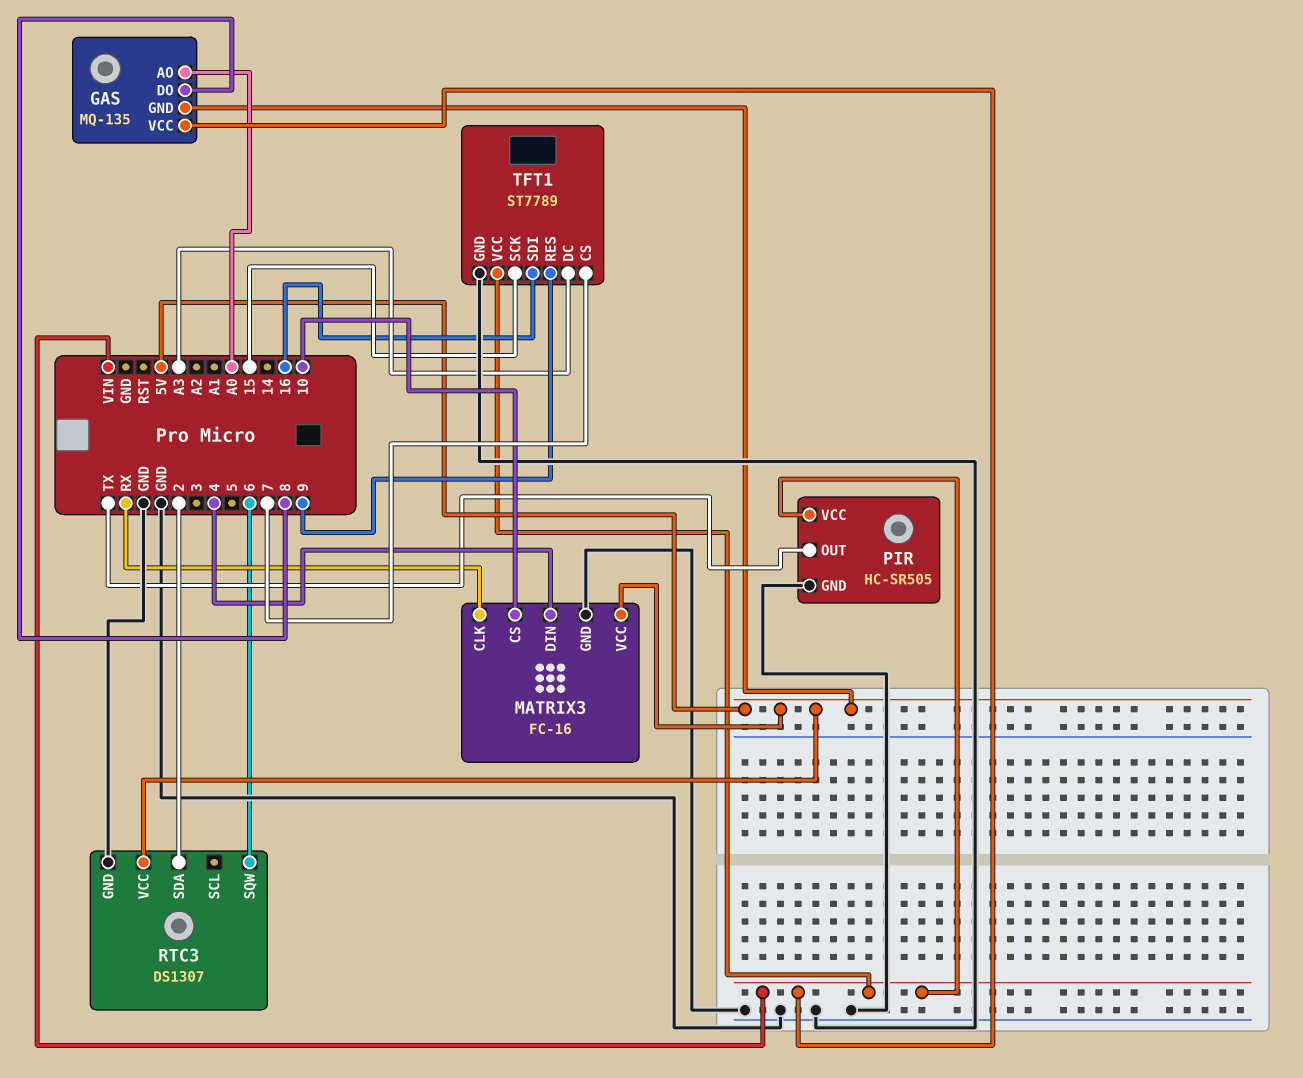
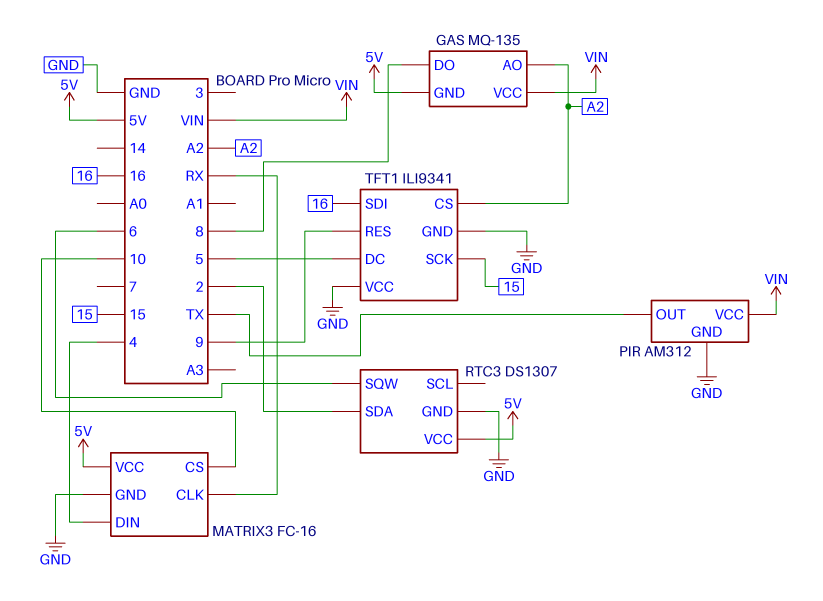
GAS pin AO: A0 -> A2
PIR: HC-SR505 -> AM312
TFT1: ST7789 -> ILI9341
TFT1 pin CS: 7 -> A2
TFT1 pin DC: A3 -> 5
TFT1 pin VCC: VIN -> GND

